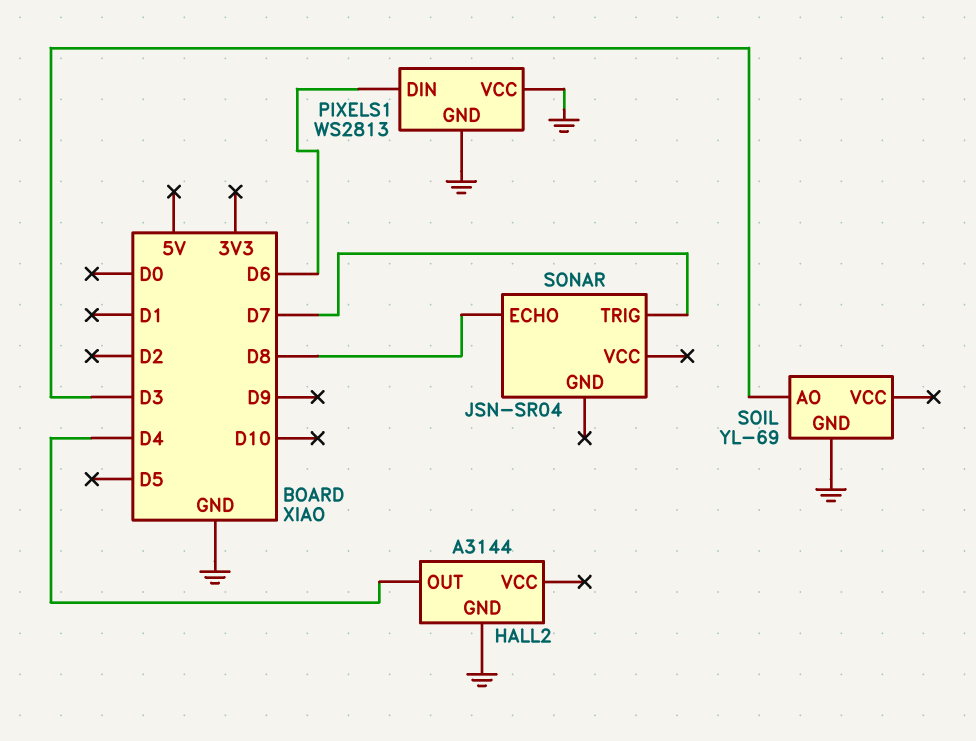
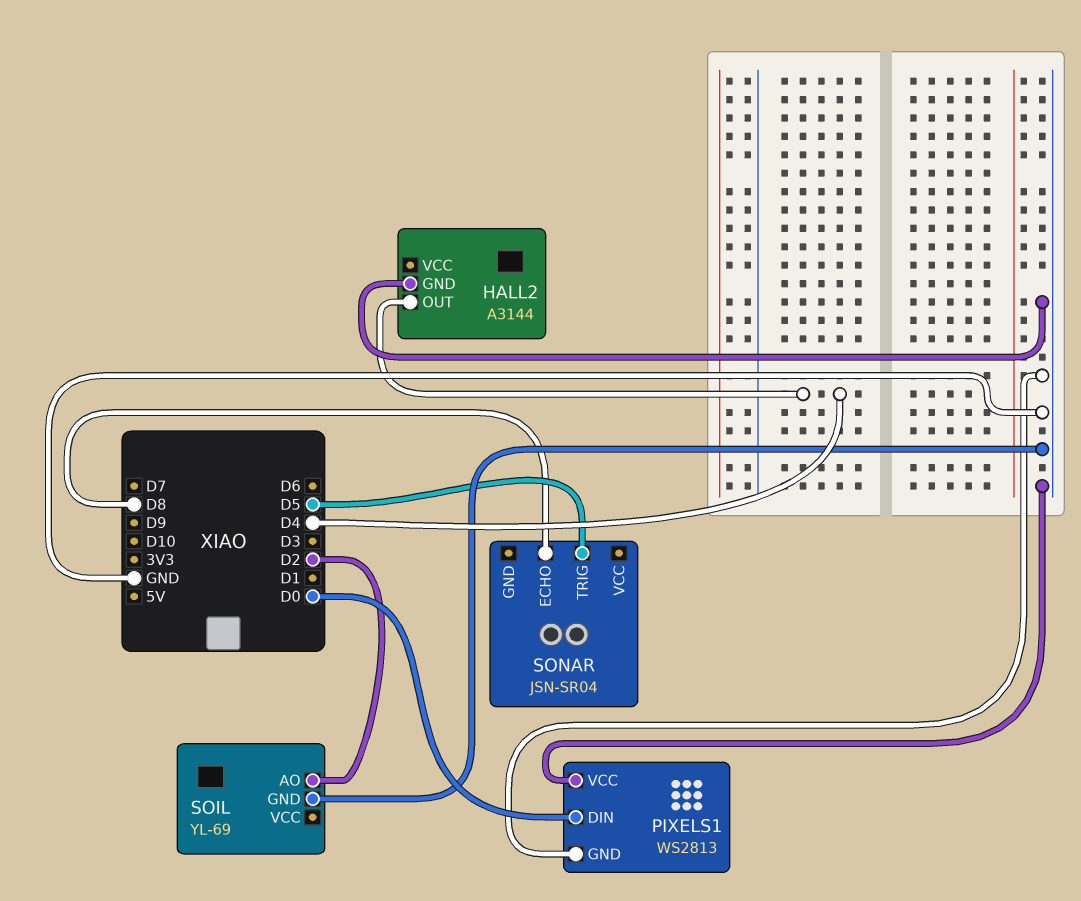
PIXELS1 pin DIN: D6 -> D0
SOIL pin AO: D3 -> D2
SONAR pin TRIG: D7 -> D5

